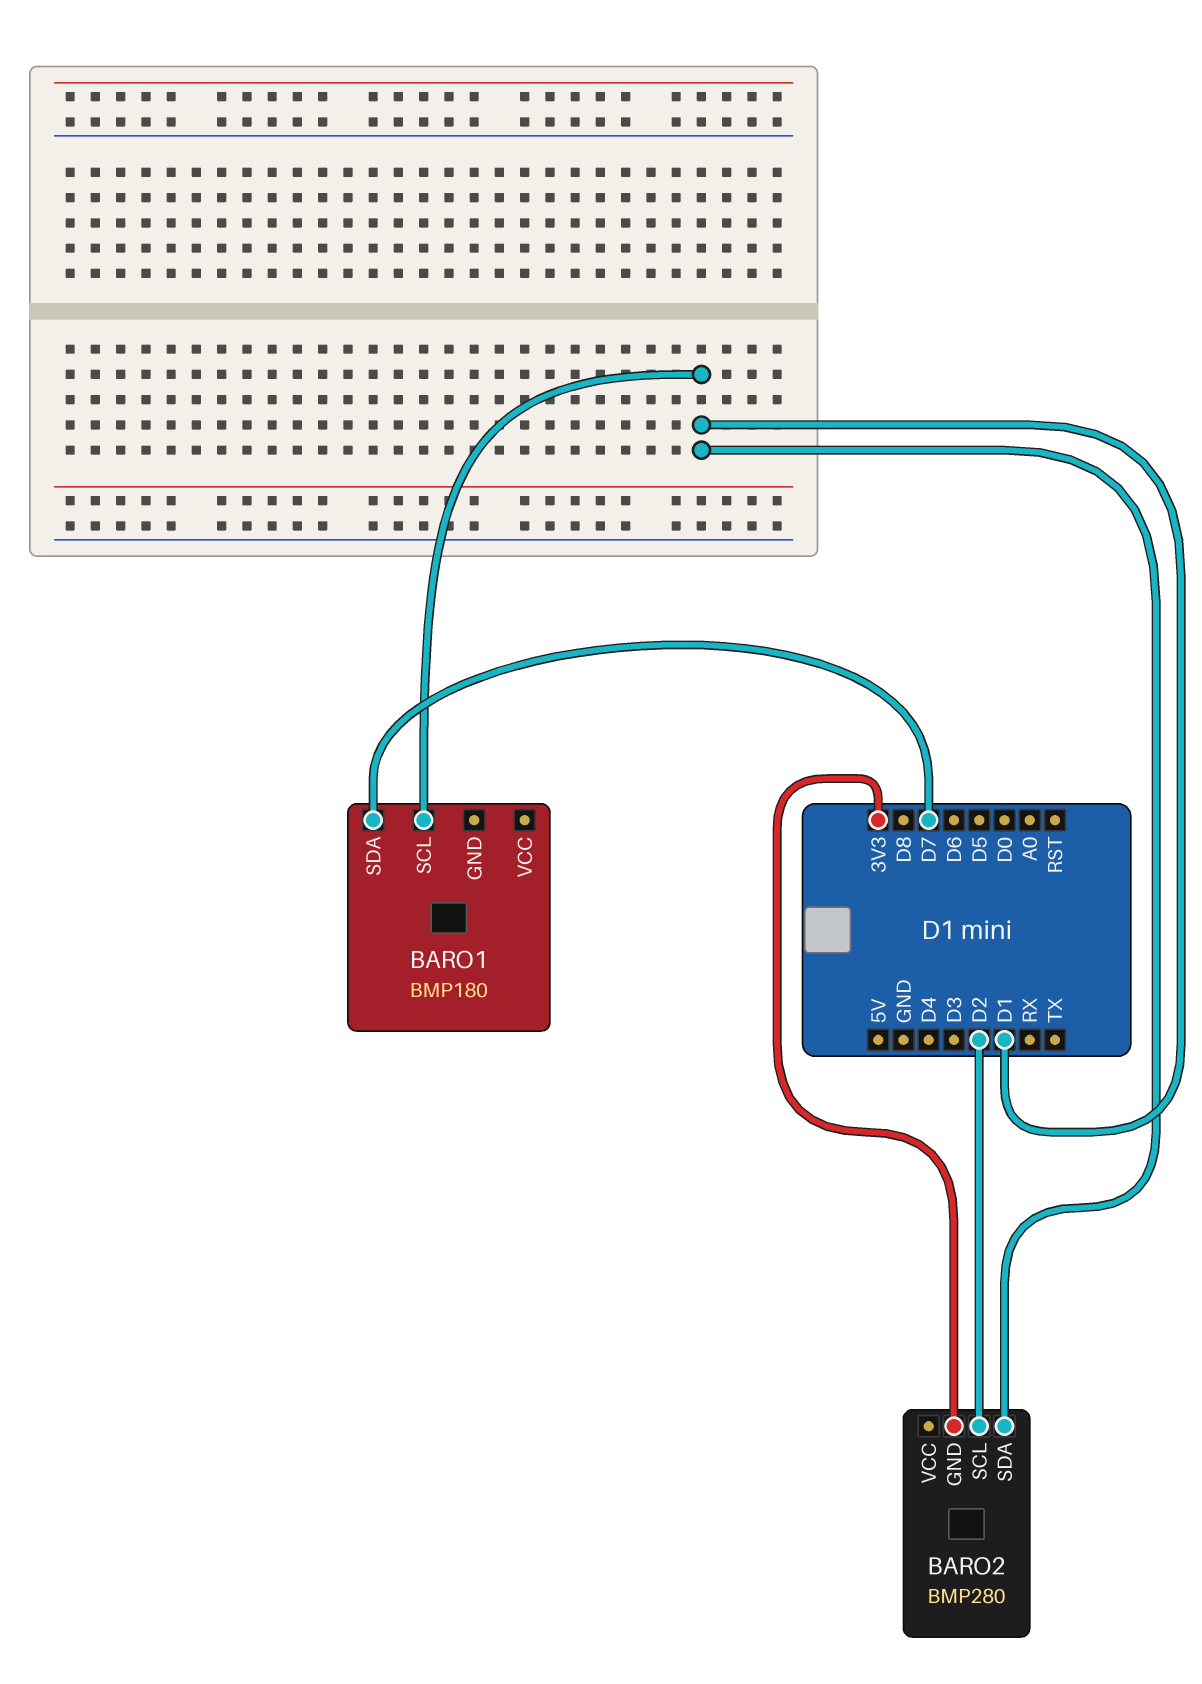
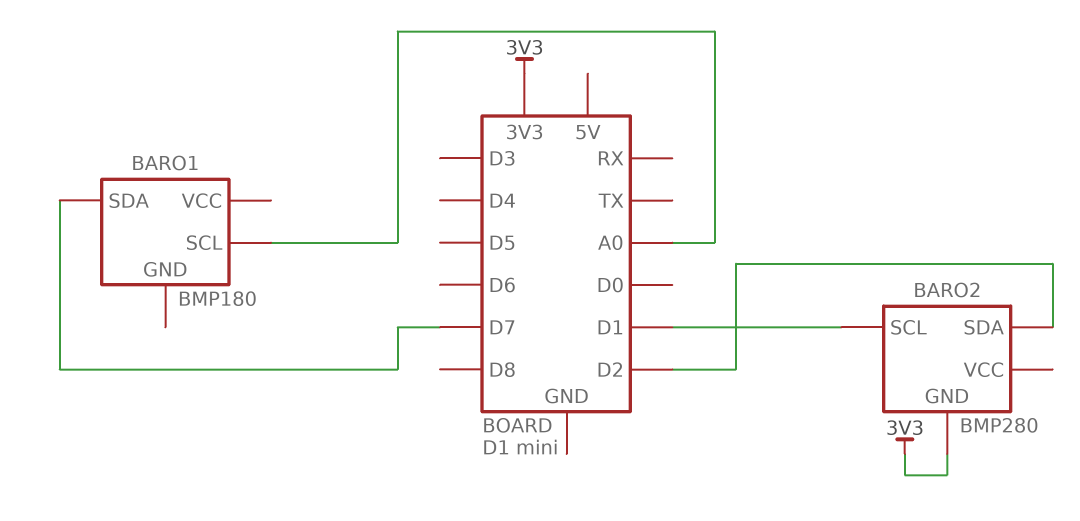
BARO1 pin SCL: D1 -> A0
BARO2 pin SCL: D2 -> D1
BARO2 pin SDA: D1 -> D2

